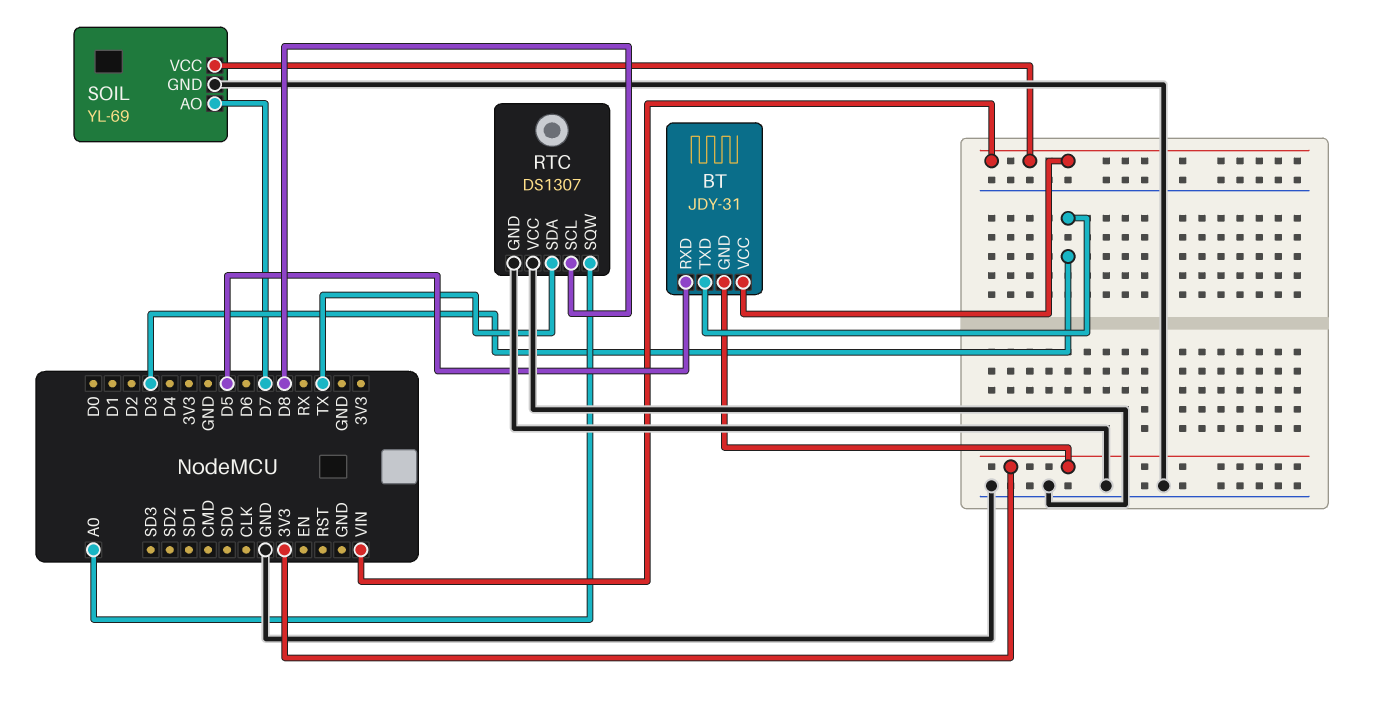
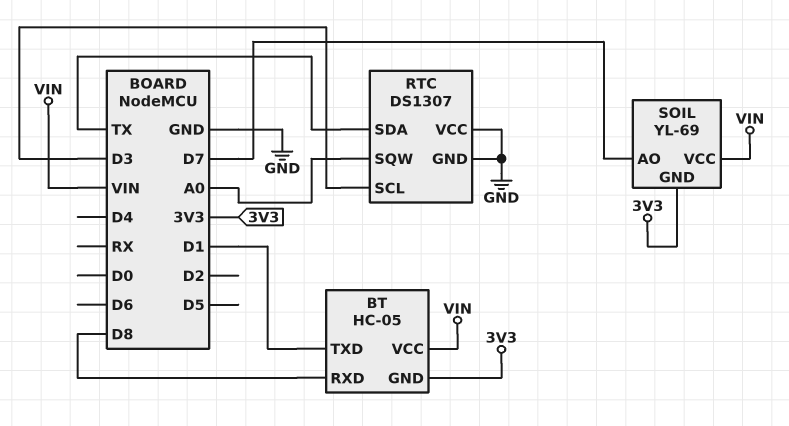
BT: JDY-31 -> HC-05
BT pin RXD: D5 -> D8
BT pin TXD: D3 -> D1
RTC pin SCL: D8 -> D3
SOIL pin GND: GND -> 3V3

